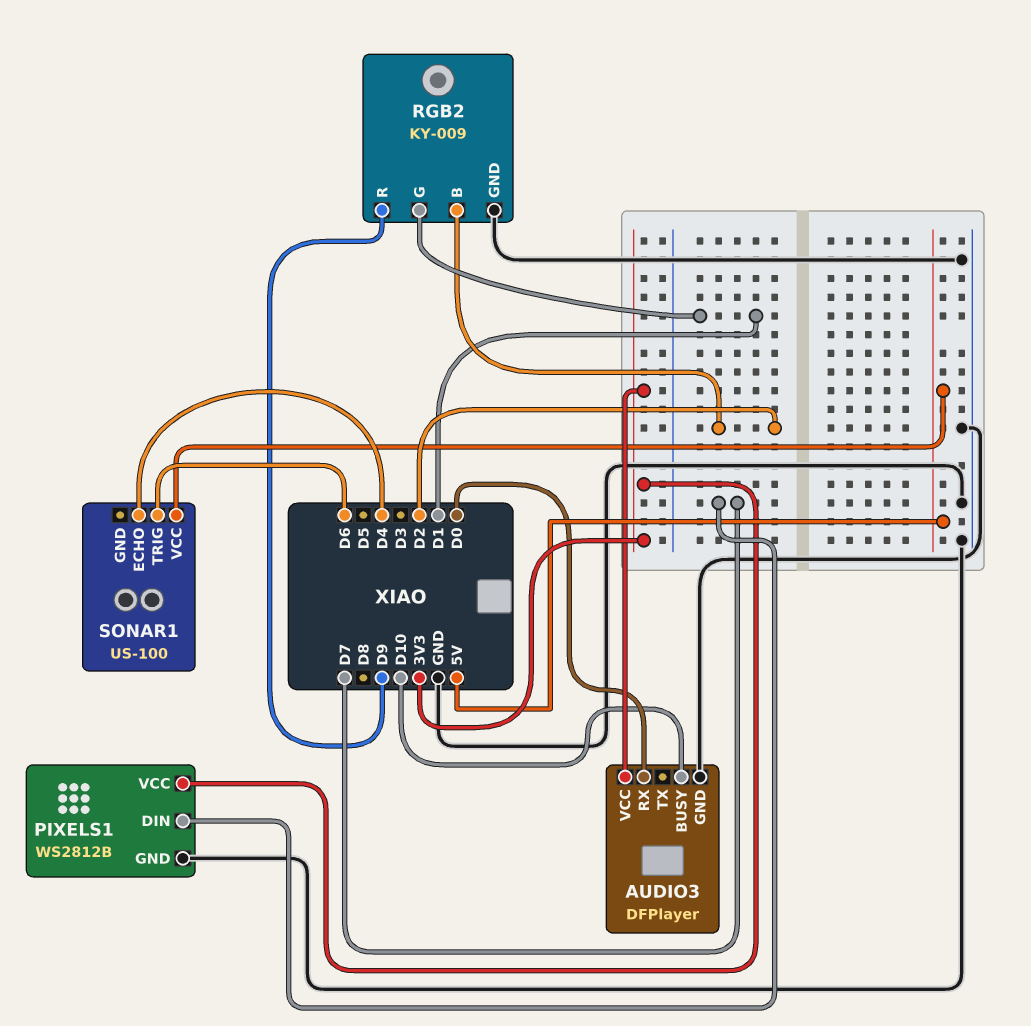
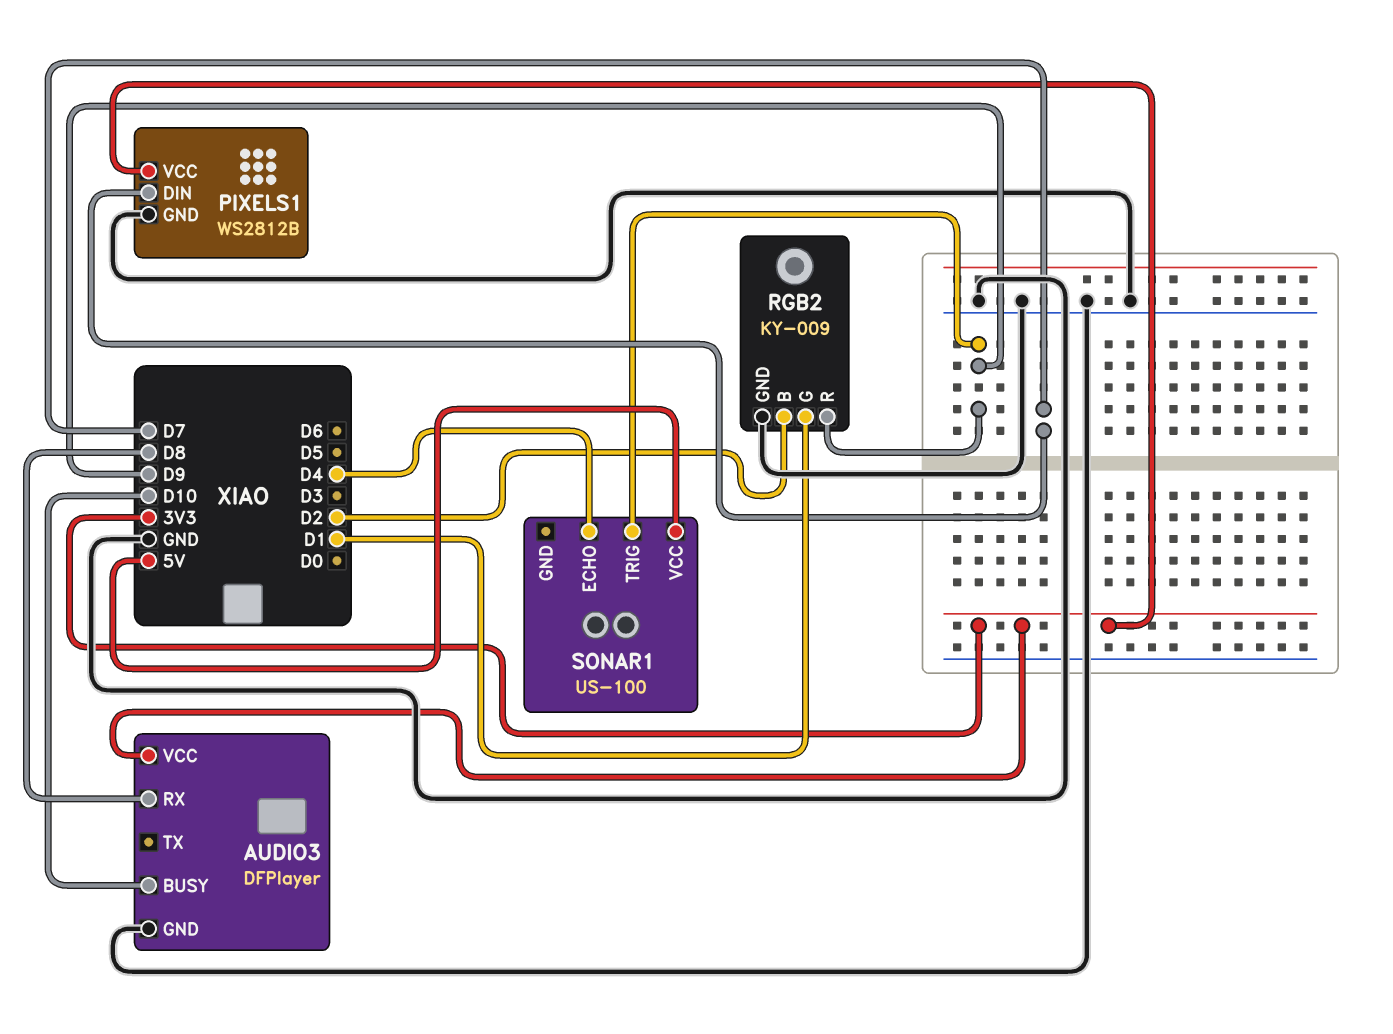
AUDIO3 pin RX: D0 -> D8
SONAR1 pin TRIG: D6 -> D9

